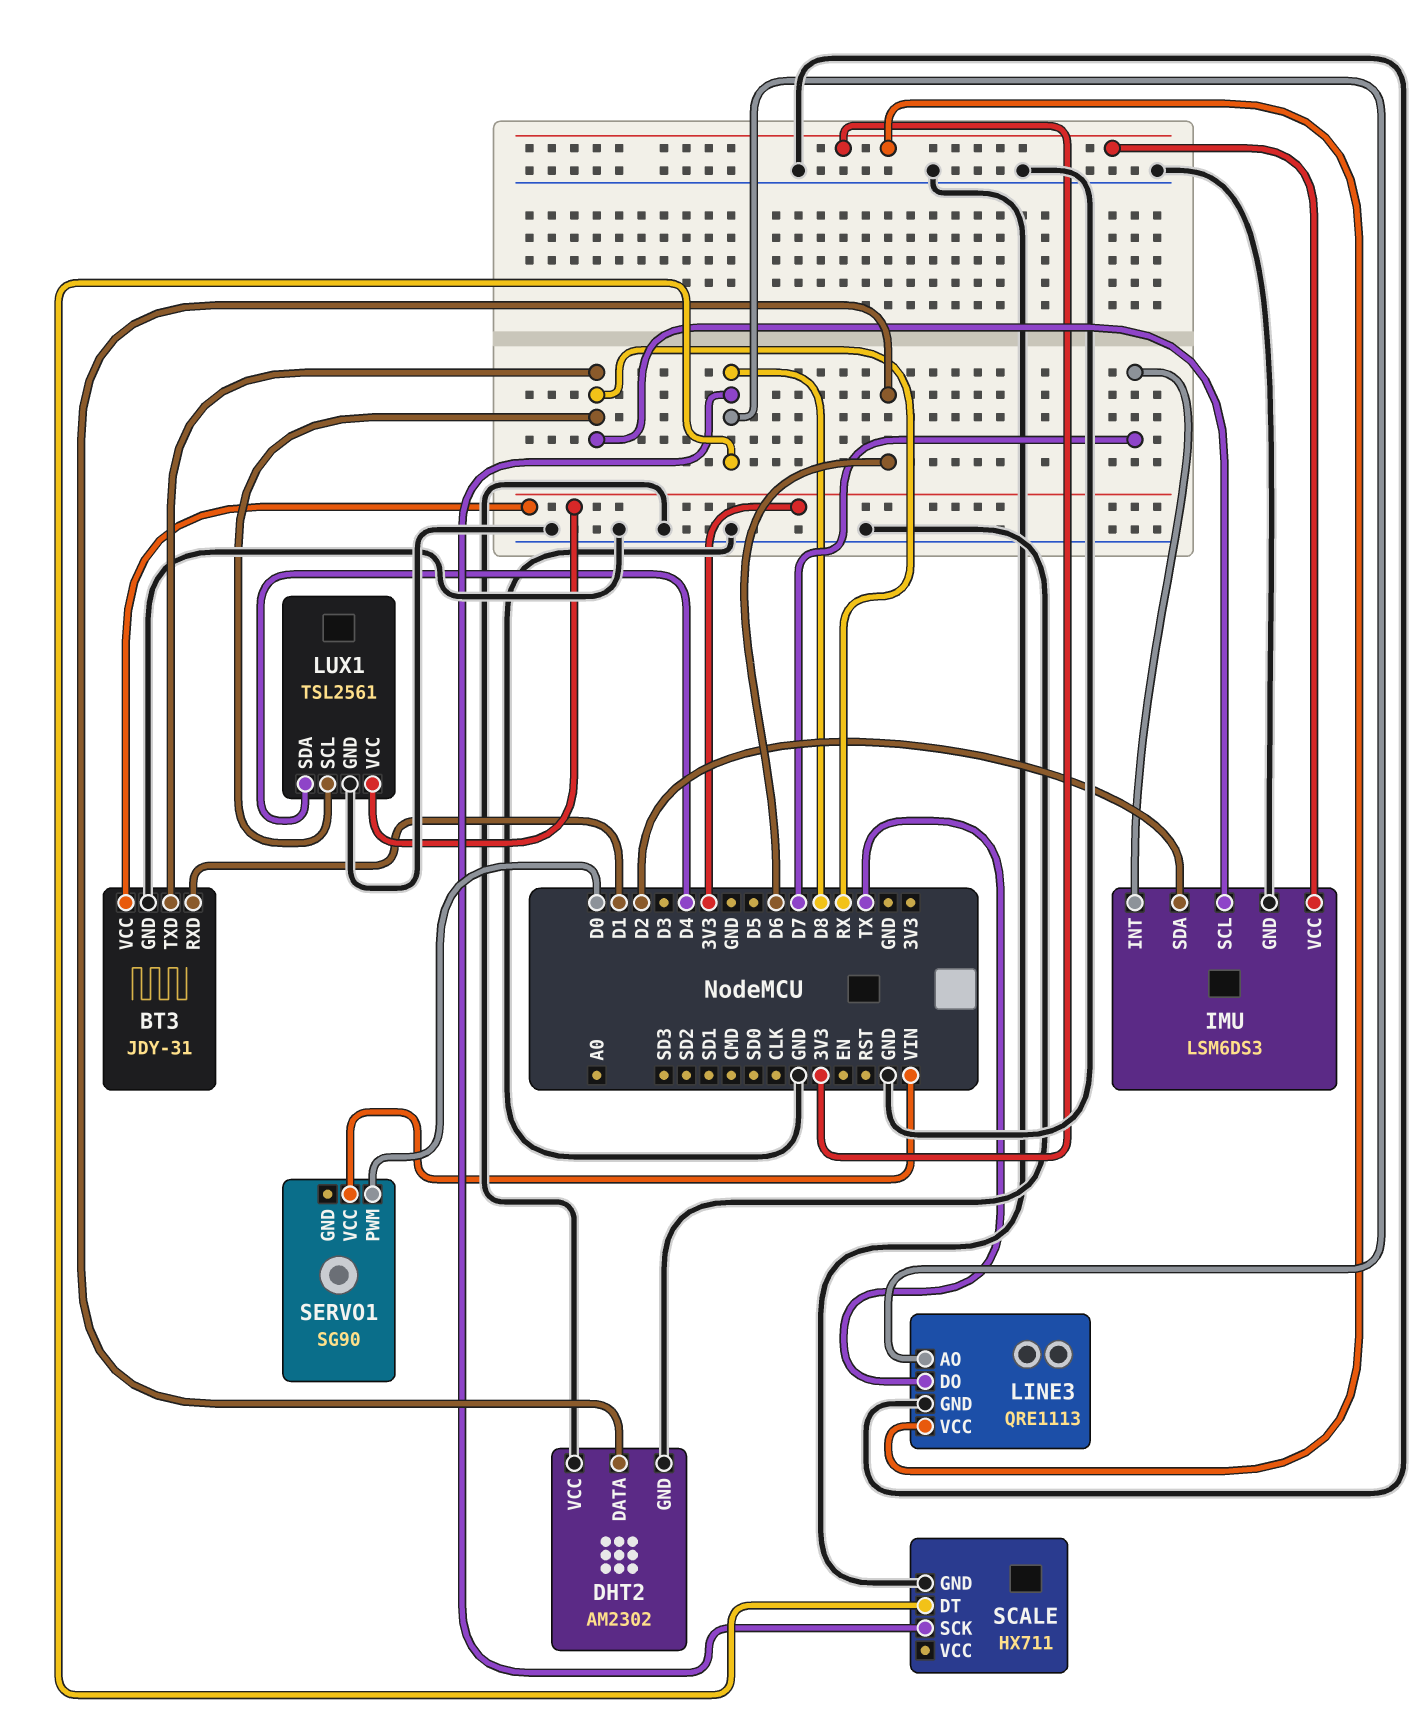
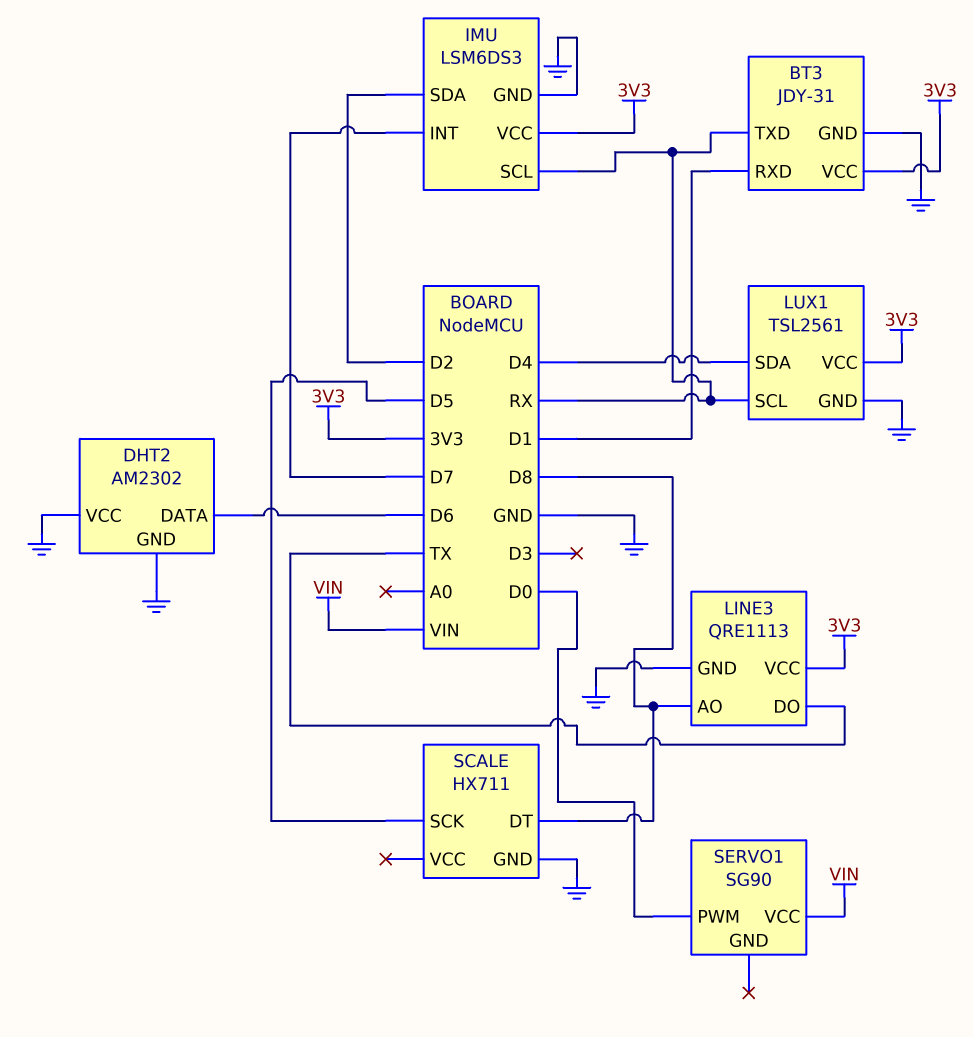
SCALE pin SCK: D8 -> D5

